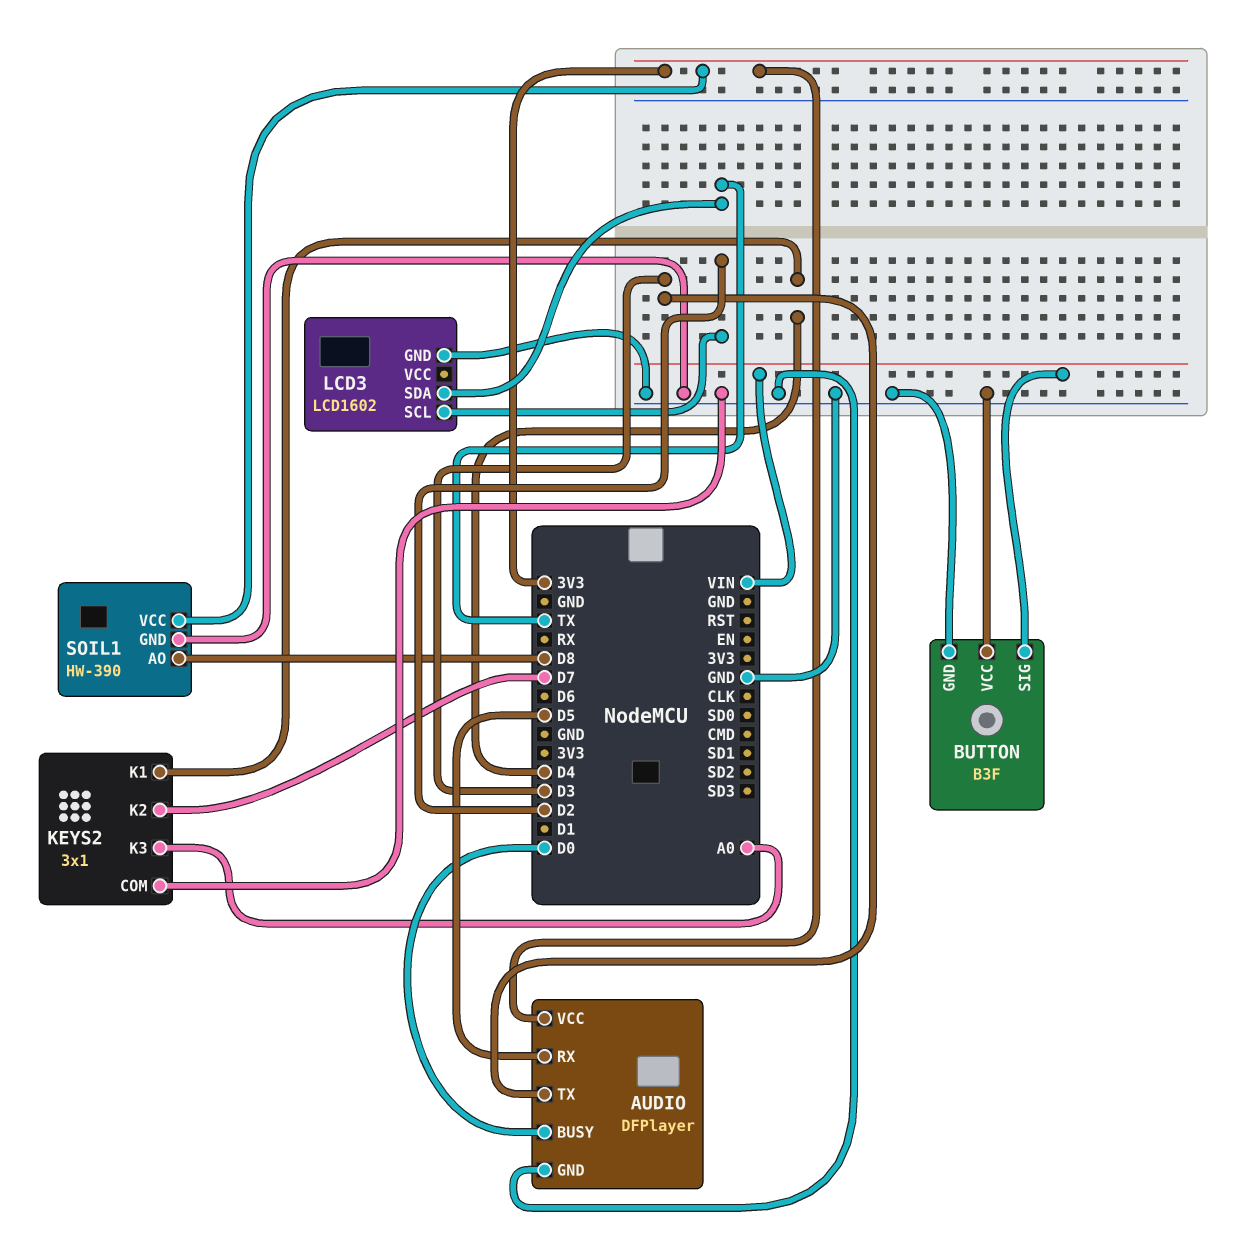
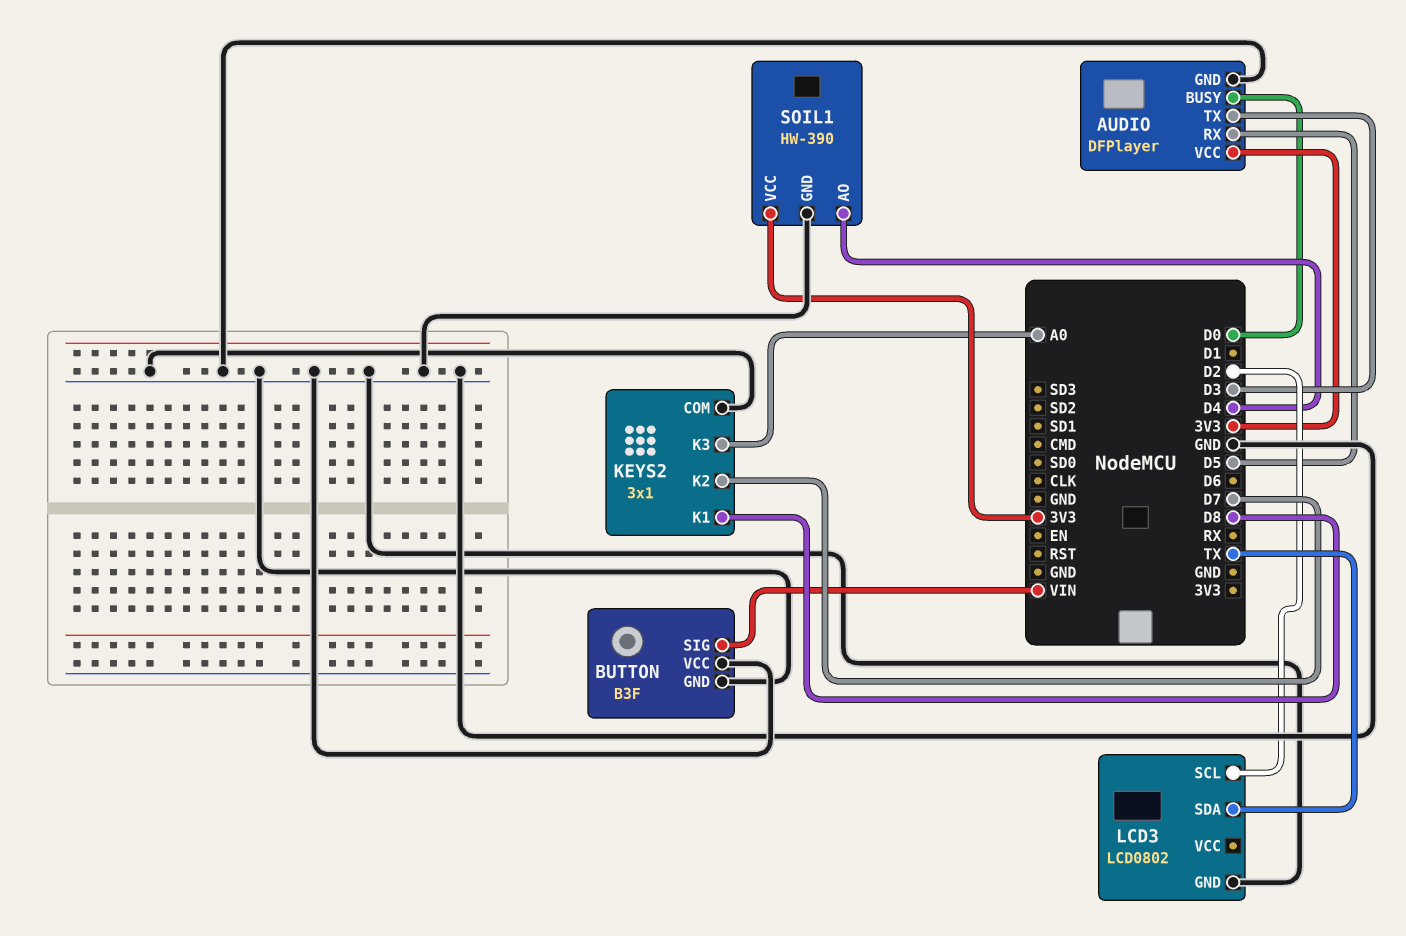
KEYS2 pin K1: D4 -> D8
LCD3: LCD1602 -> LCD0802
SOIL1 pin AO: D8 -> D4

